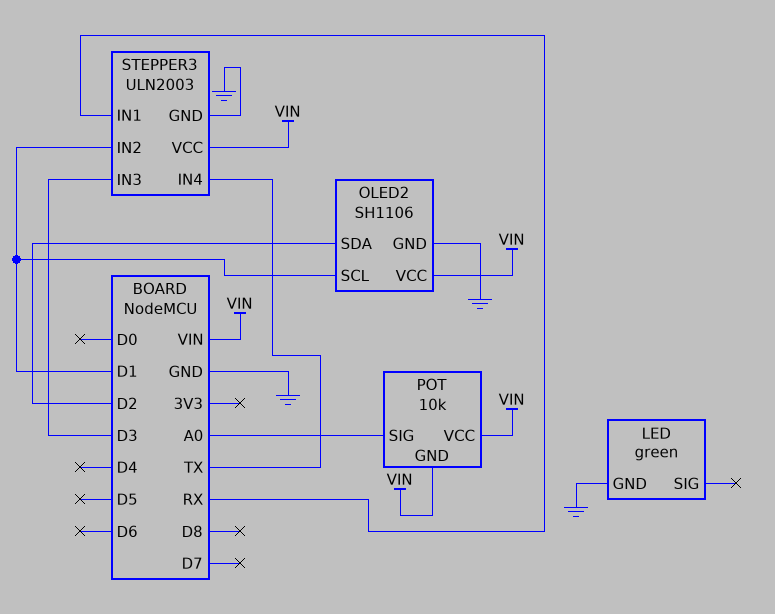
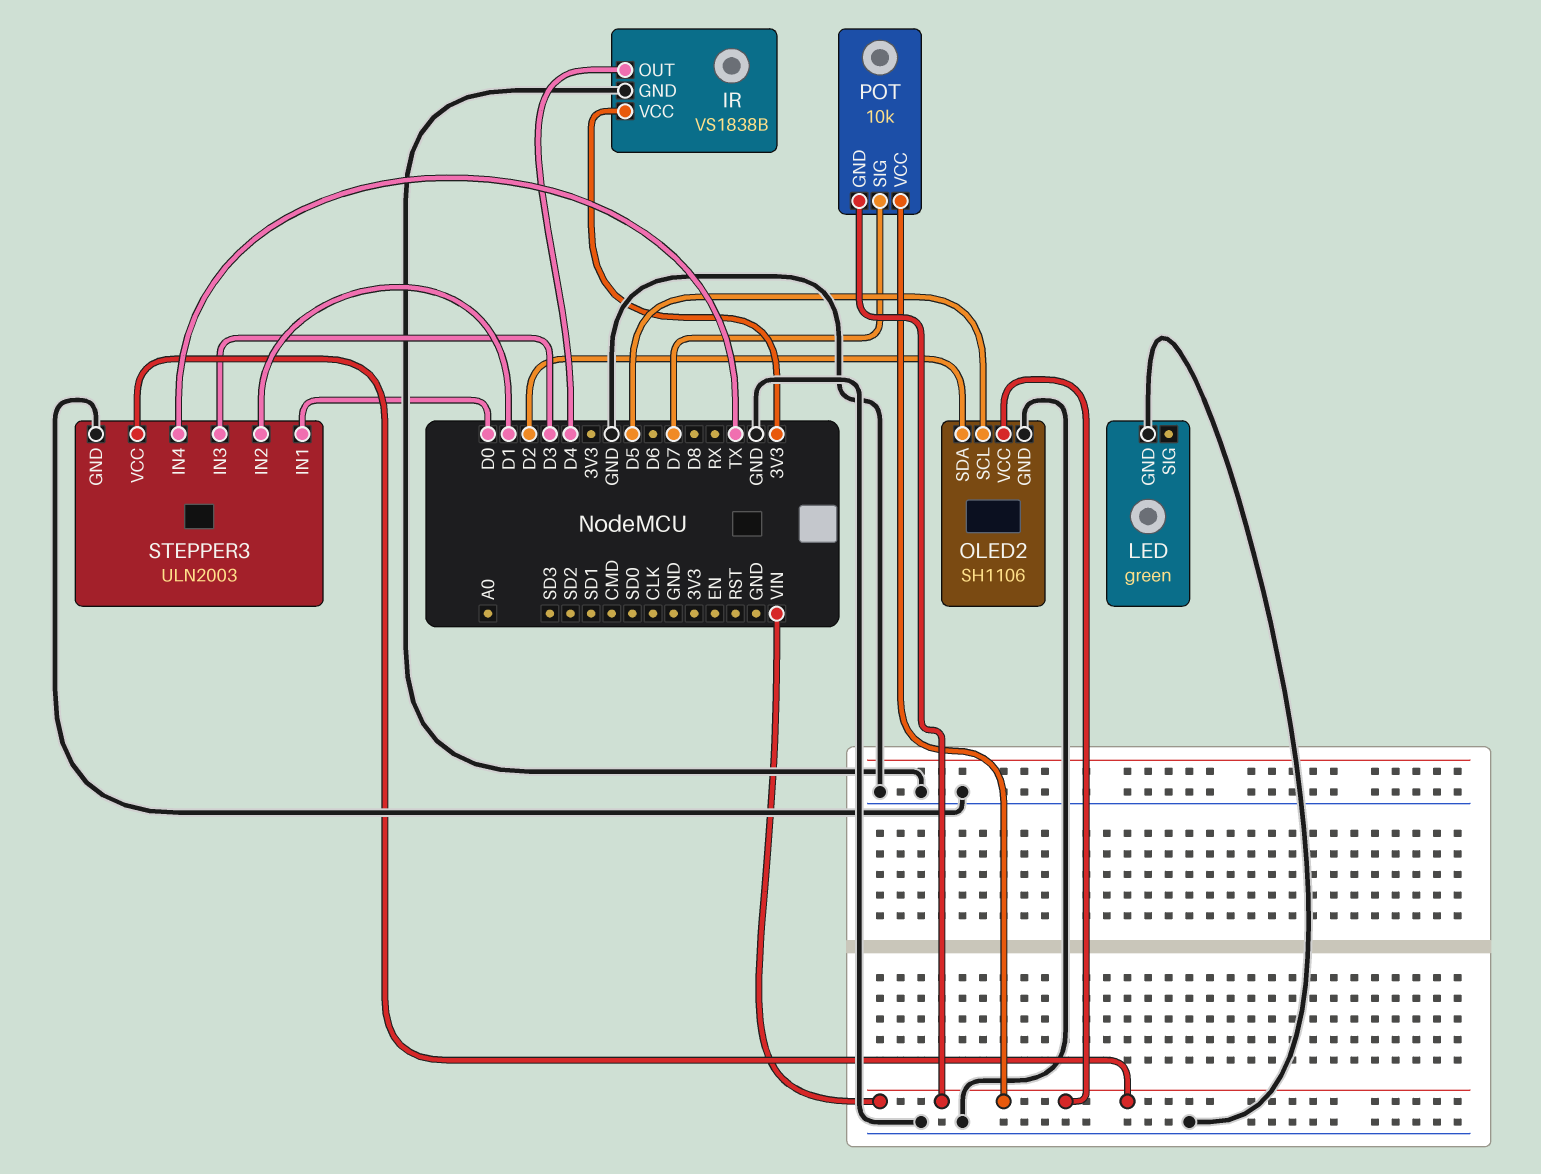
IR: none -> VS1838B
IR pin GND: none -> GND
IR pin OUT: none -> D4
IR pin VCC: none -> 3V3
OLED2 pin SCL: D1 -> D5
POT pin SIG: A0 -> D7
STEPPER3 pin IN1: RX -> D0

